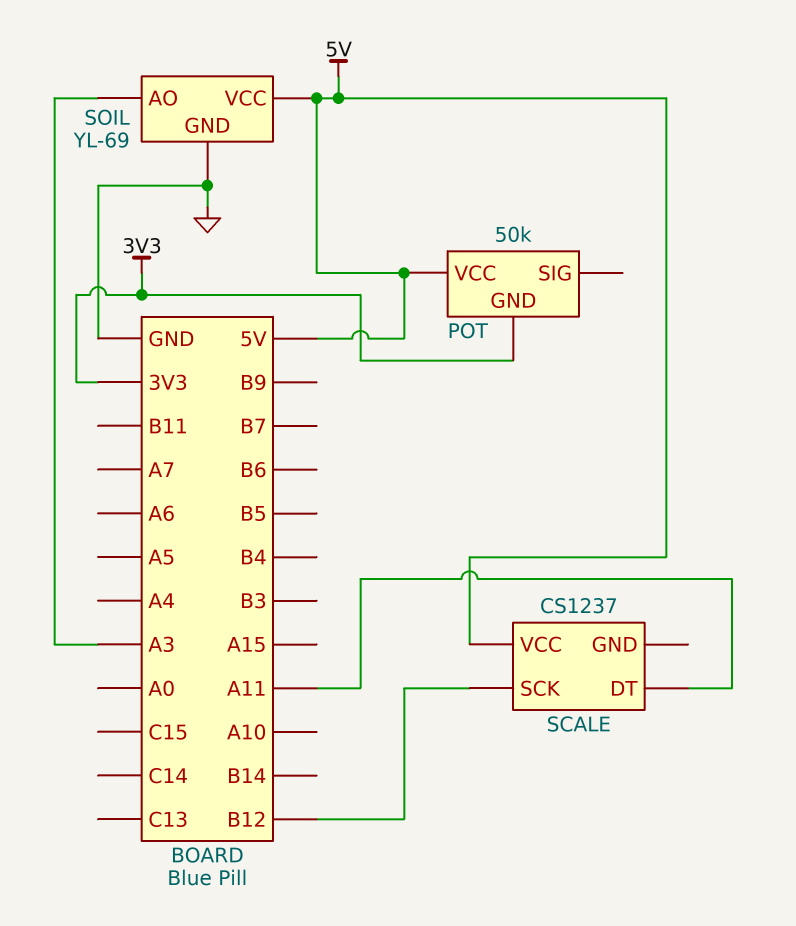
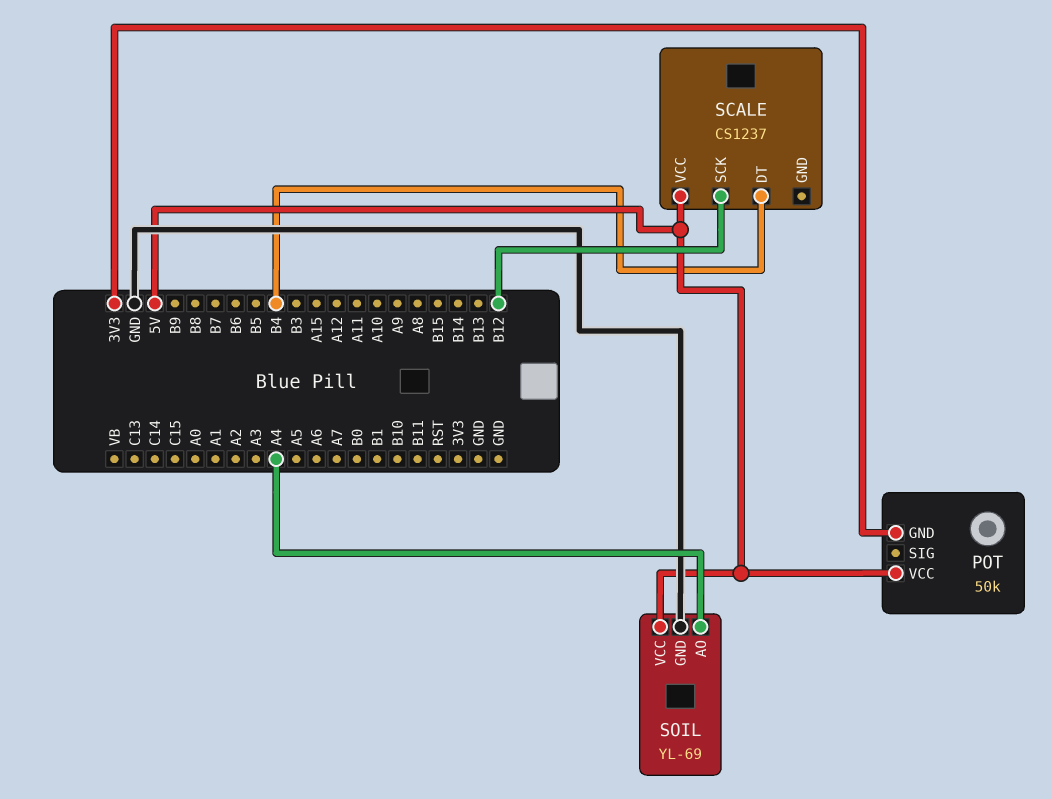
SCALE pin DT: A11 -> B4
SOIL pin AO: A3 -> A4

